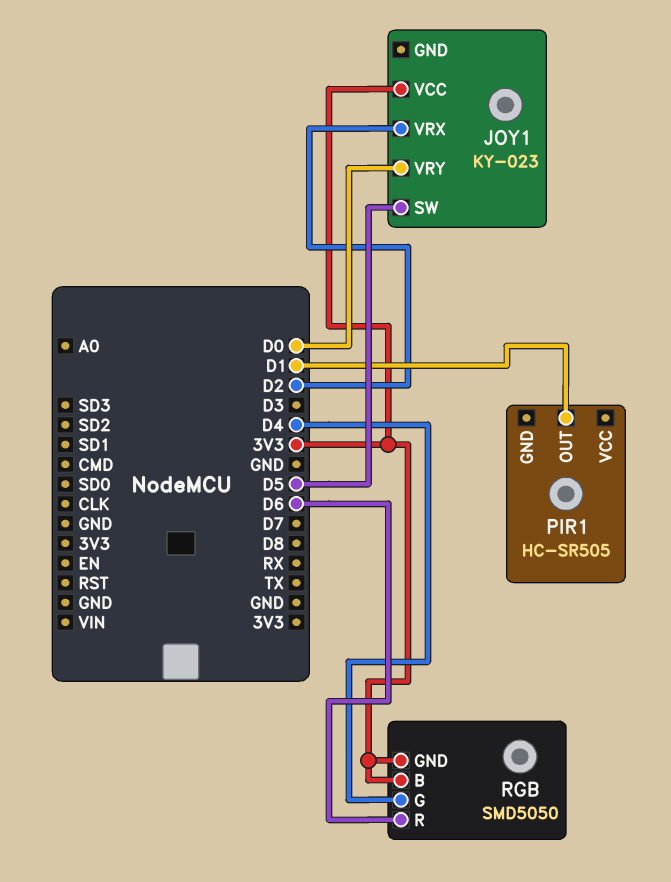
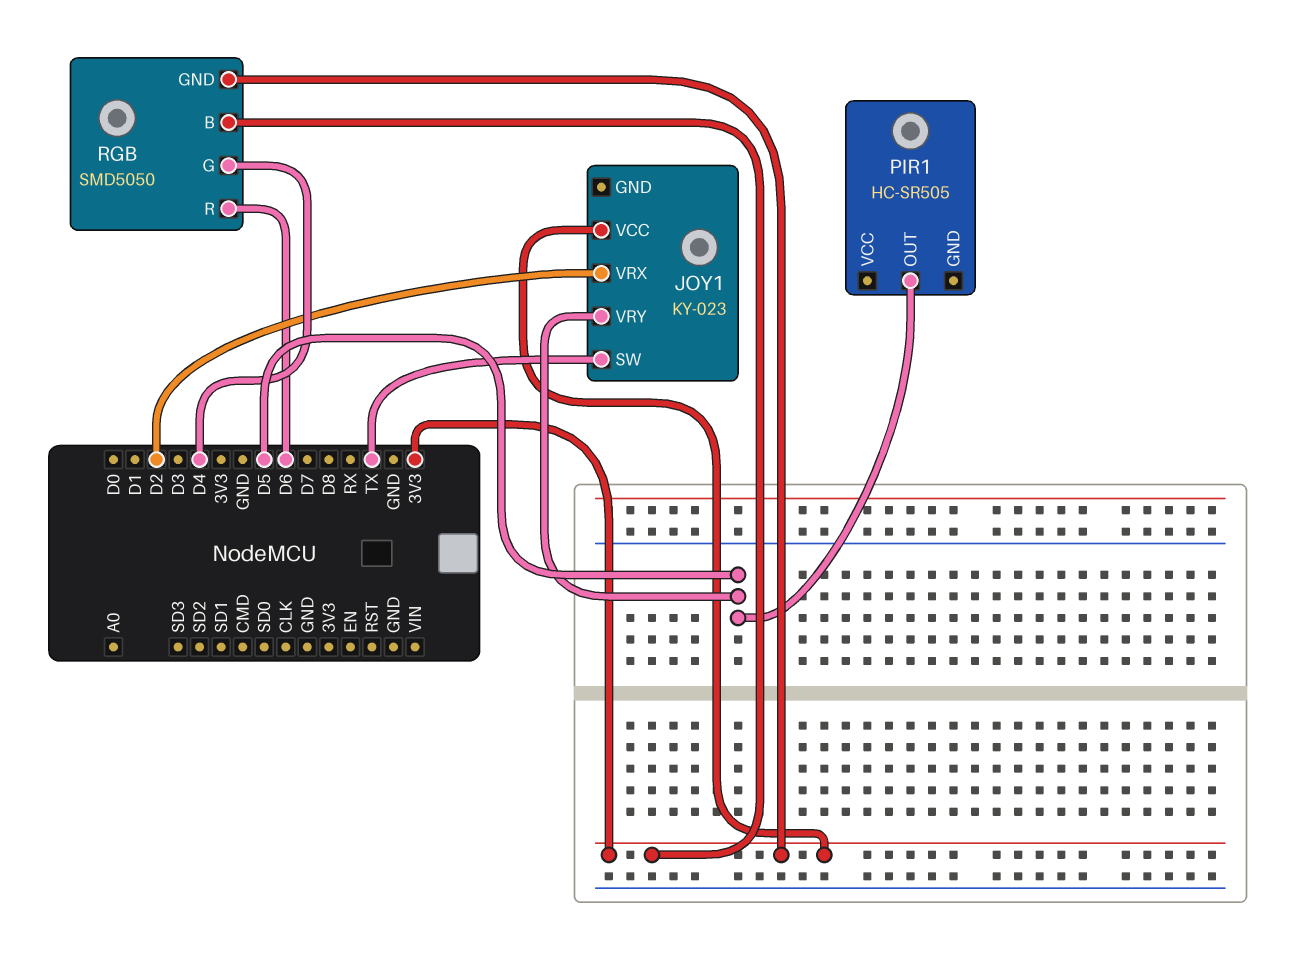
JOY1 pin SW: D5 -> TX
JOY1 pin VRY: D0 -> D5
PIR1 pin OUT: D1 -> D5

